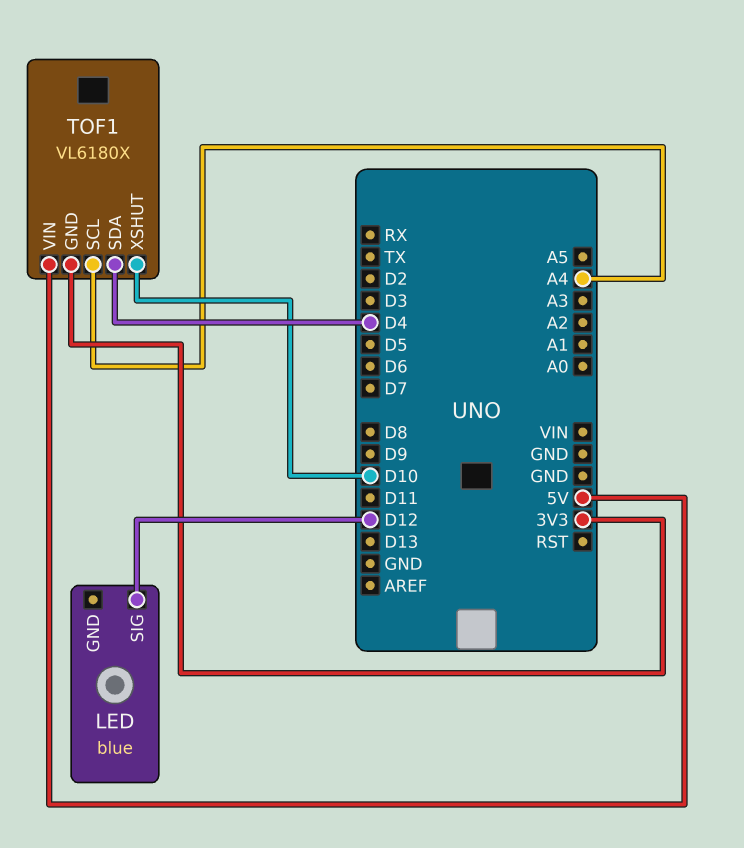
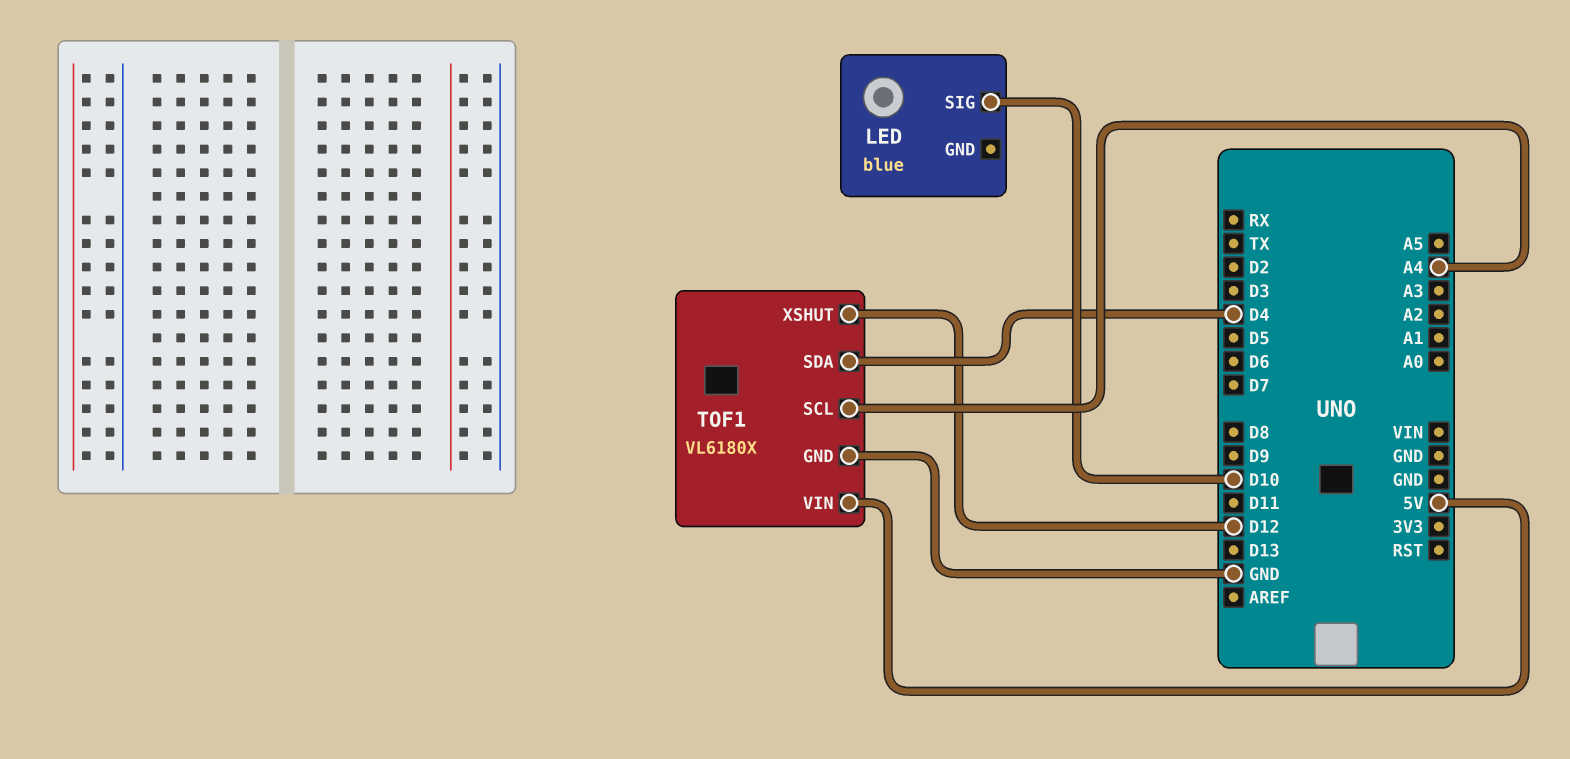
LED pin SIG: D12 -> D10
TOF1 pin GND: 3V3 -> GND
TOF1 pin XSHUT: D10 -> D12

